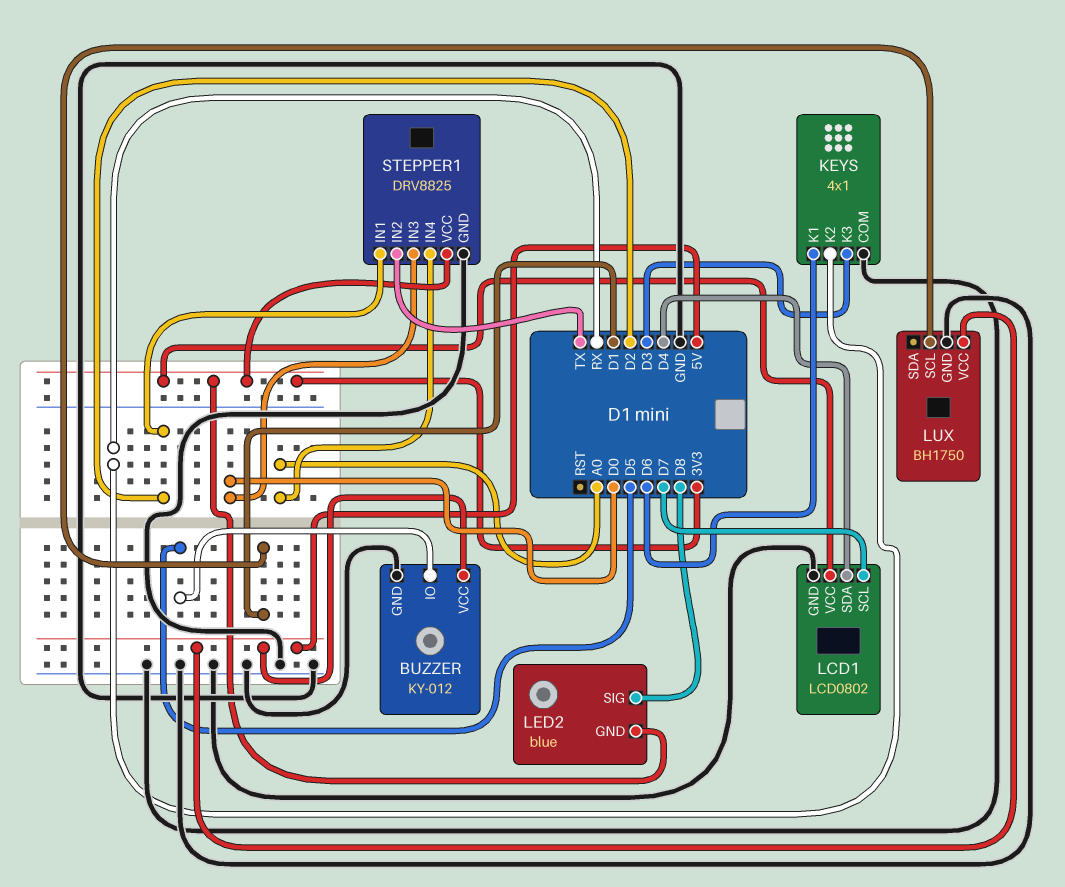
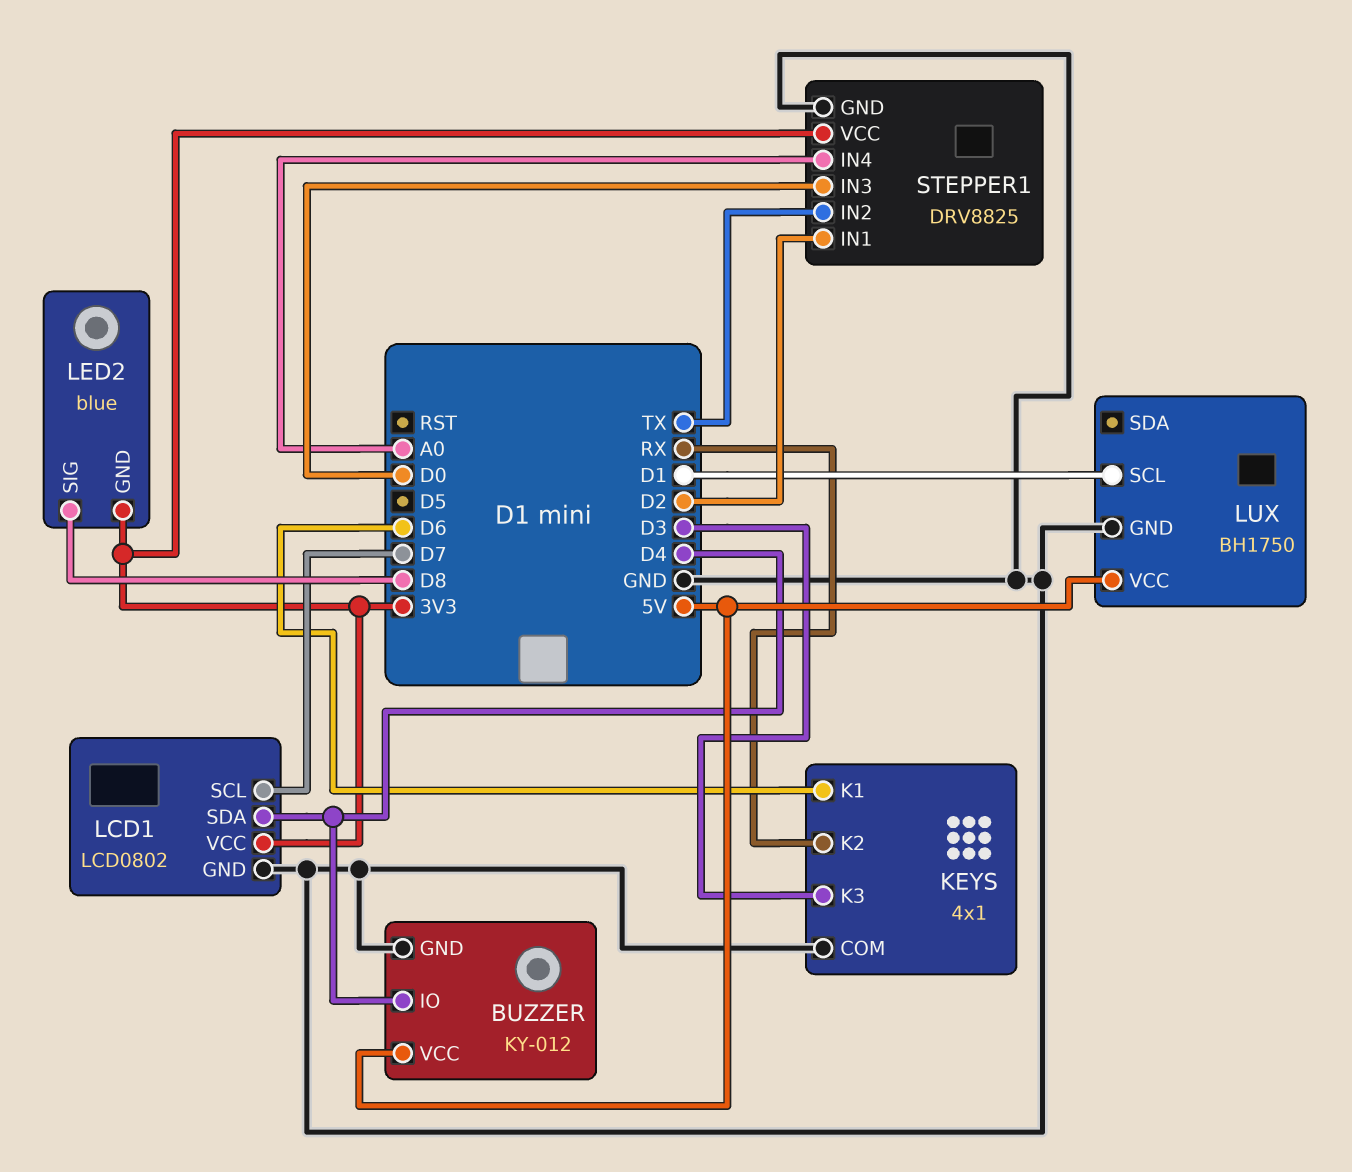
BUZZER pin IO: D5 -> D4

